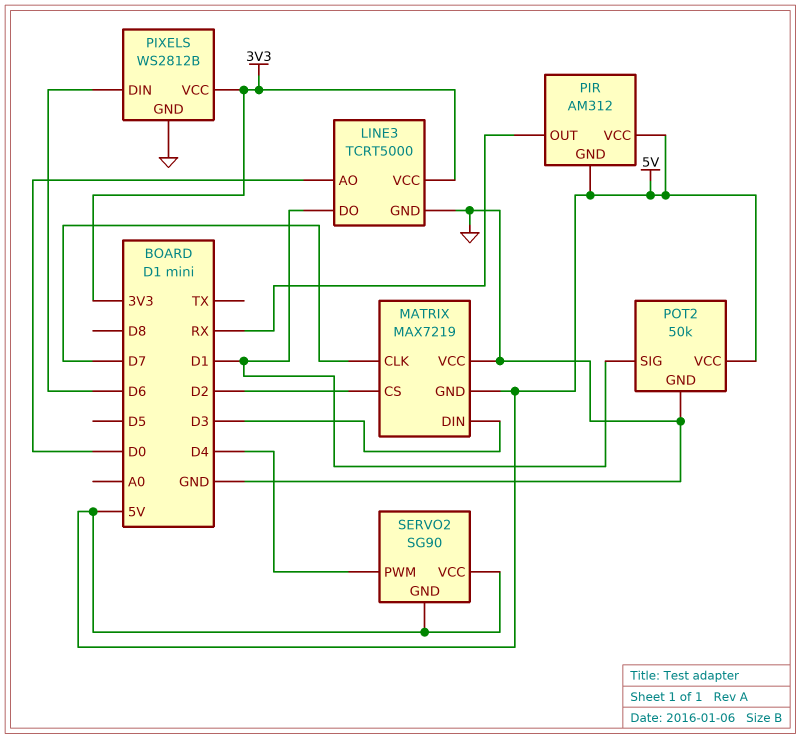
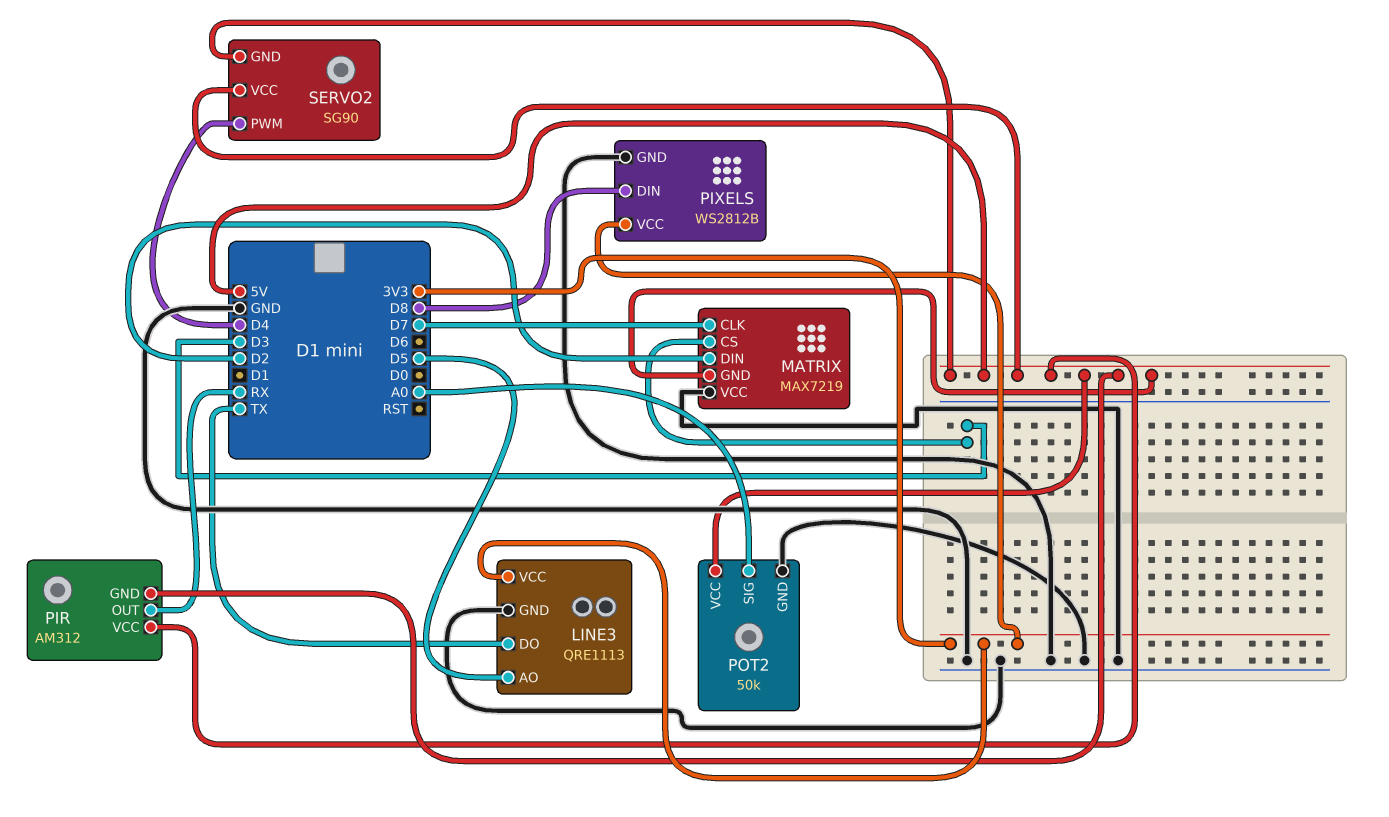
LINE3: TCRT5000 -> QRE1113
LINE3 pin AO: D0 -> D5
LINE3 pin DO: D1 -> TX
MATRIX pin CS: D2 -> D3
MATRIX pin DIN: D3 -> D2
PIXELS pin DIN: D6 -> D8
POT2 pin SIG: D1 -> A0

